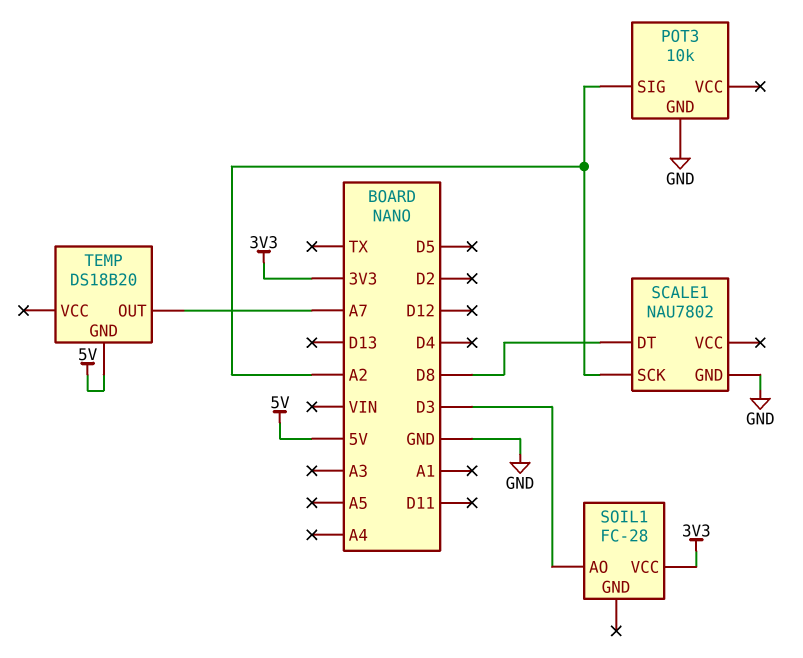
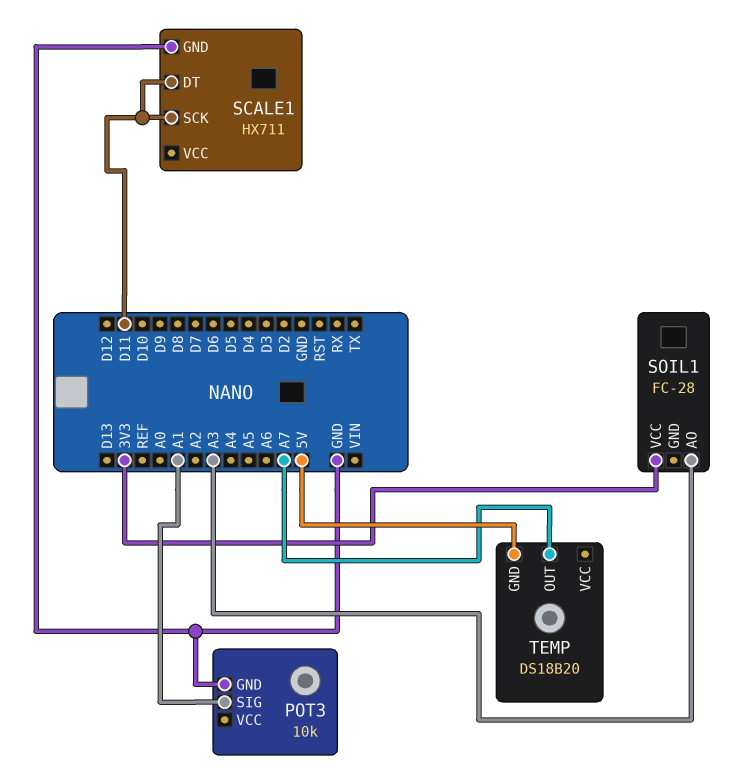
POT3 pin SIG: A2 -> A1
SCALE1: NAU7802 -> HX711
SCALE1 pin DT: D8 -> D11
SCALE1 pin SCK: A2 -> D11
SOIL1 pin AO: D3 -> A3

